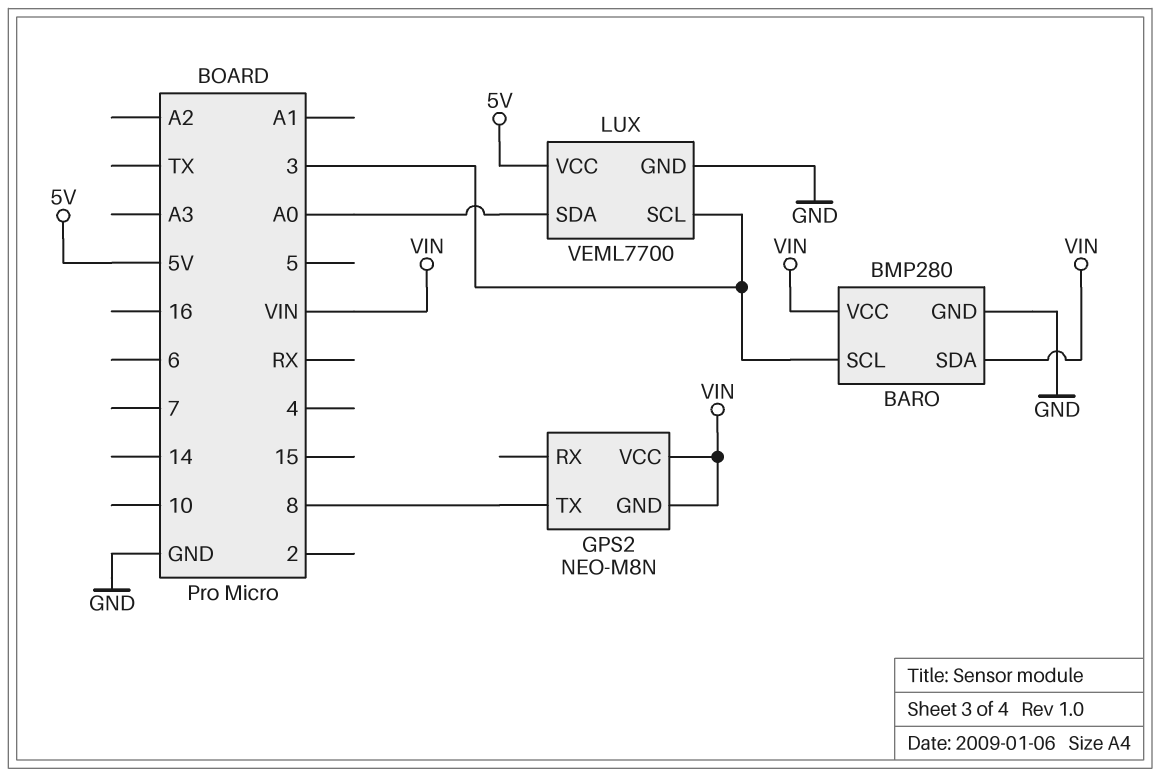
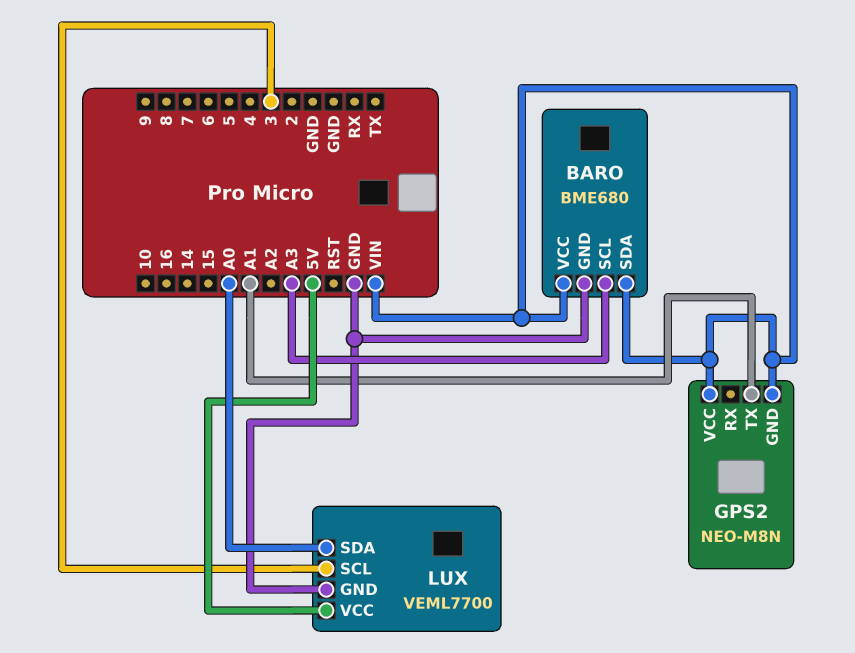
BARO: BMP280 -> BME680
BARO pin SCL: 3 -> A3
GPS2 pin TX: 8 -> A1

